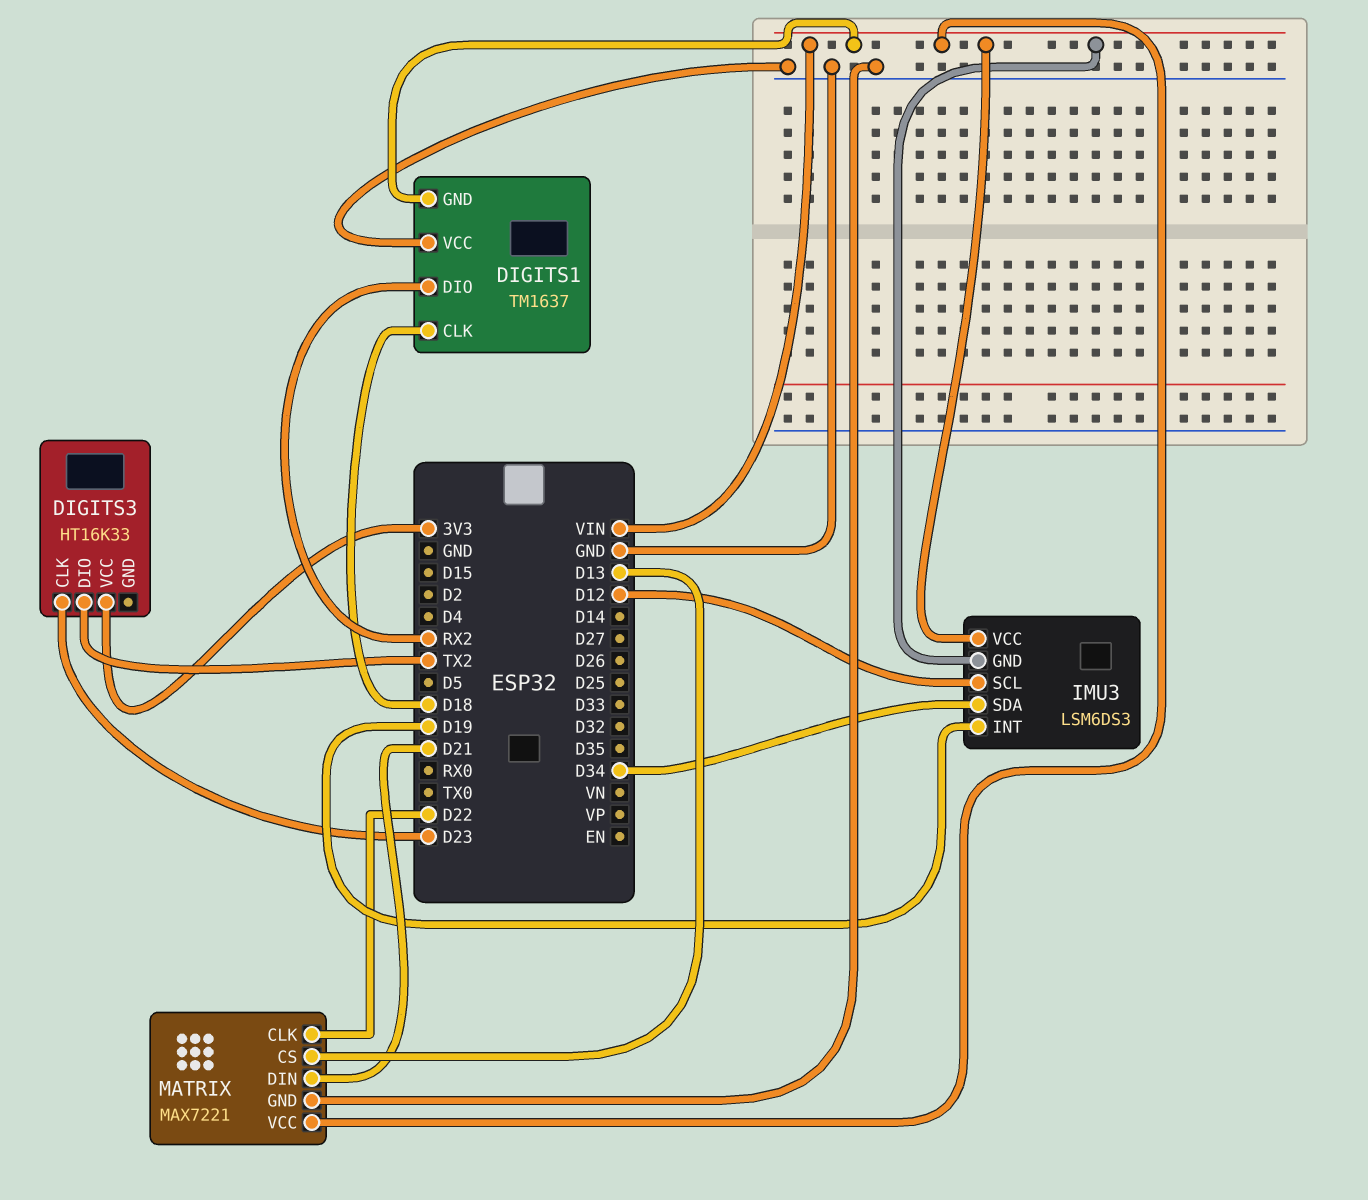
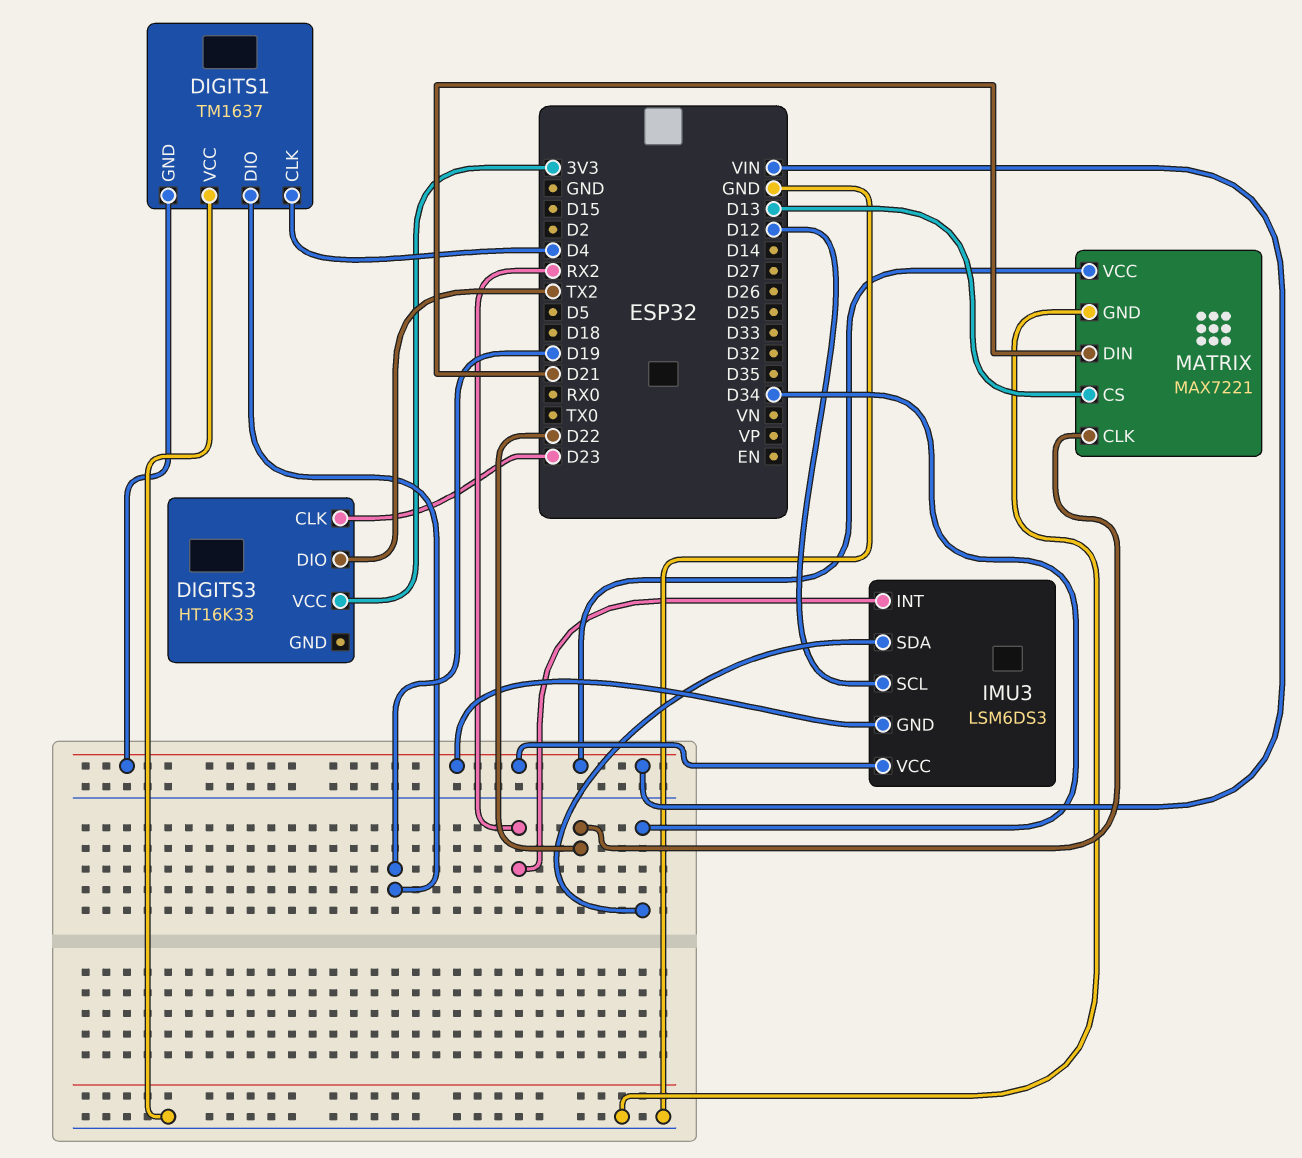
DIGITS1 pin CLK: D18 -> D4
DIGITS1 pin DIO: RX2 -> D19
IMU3 pin INT: D19 -> RX2

